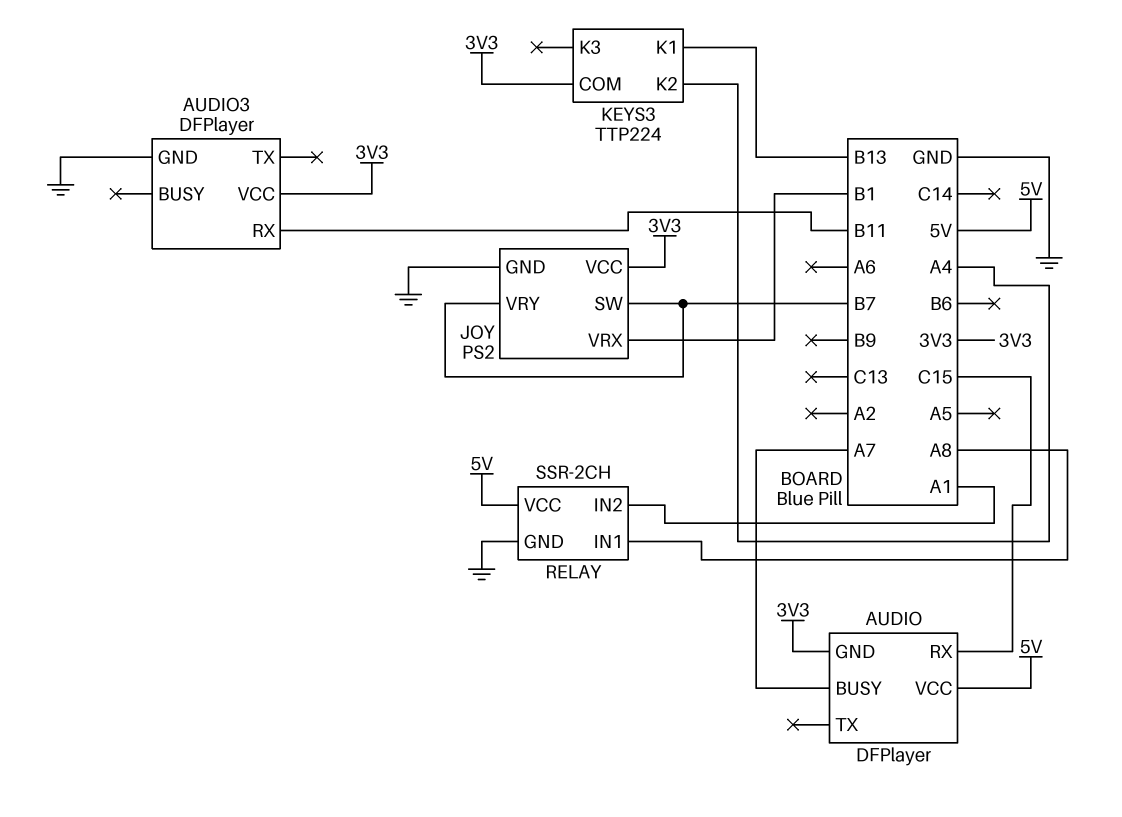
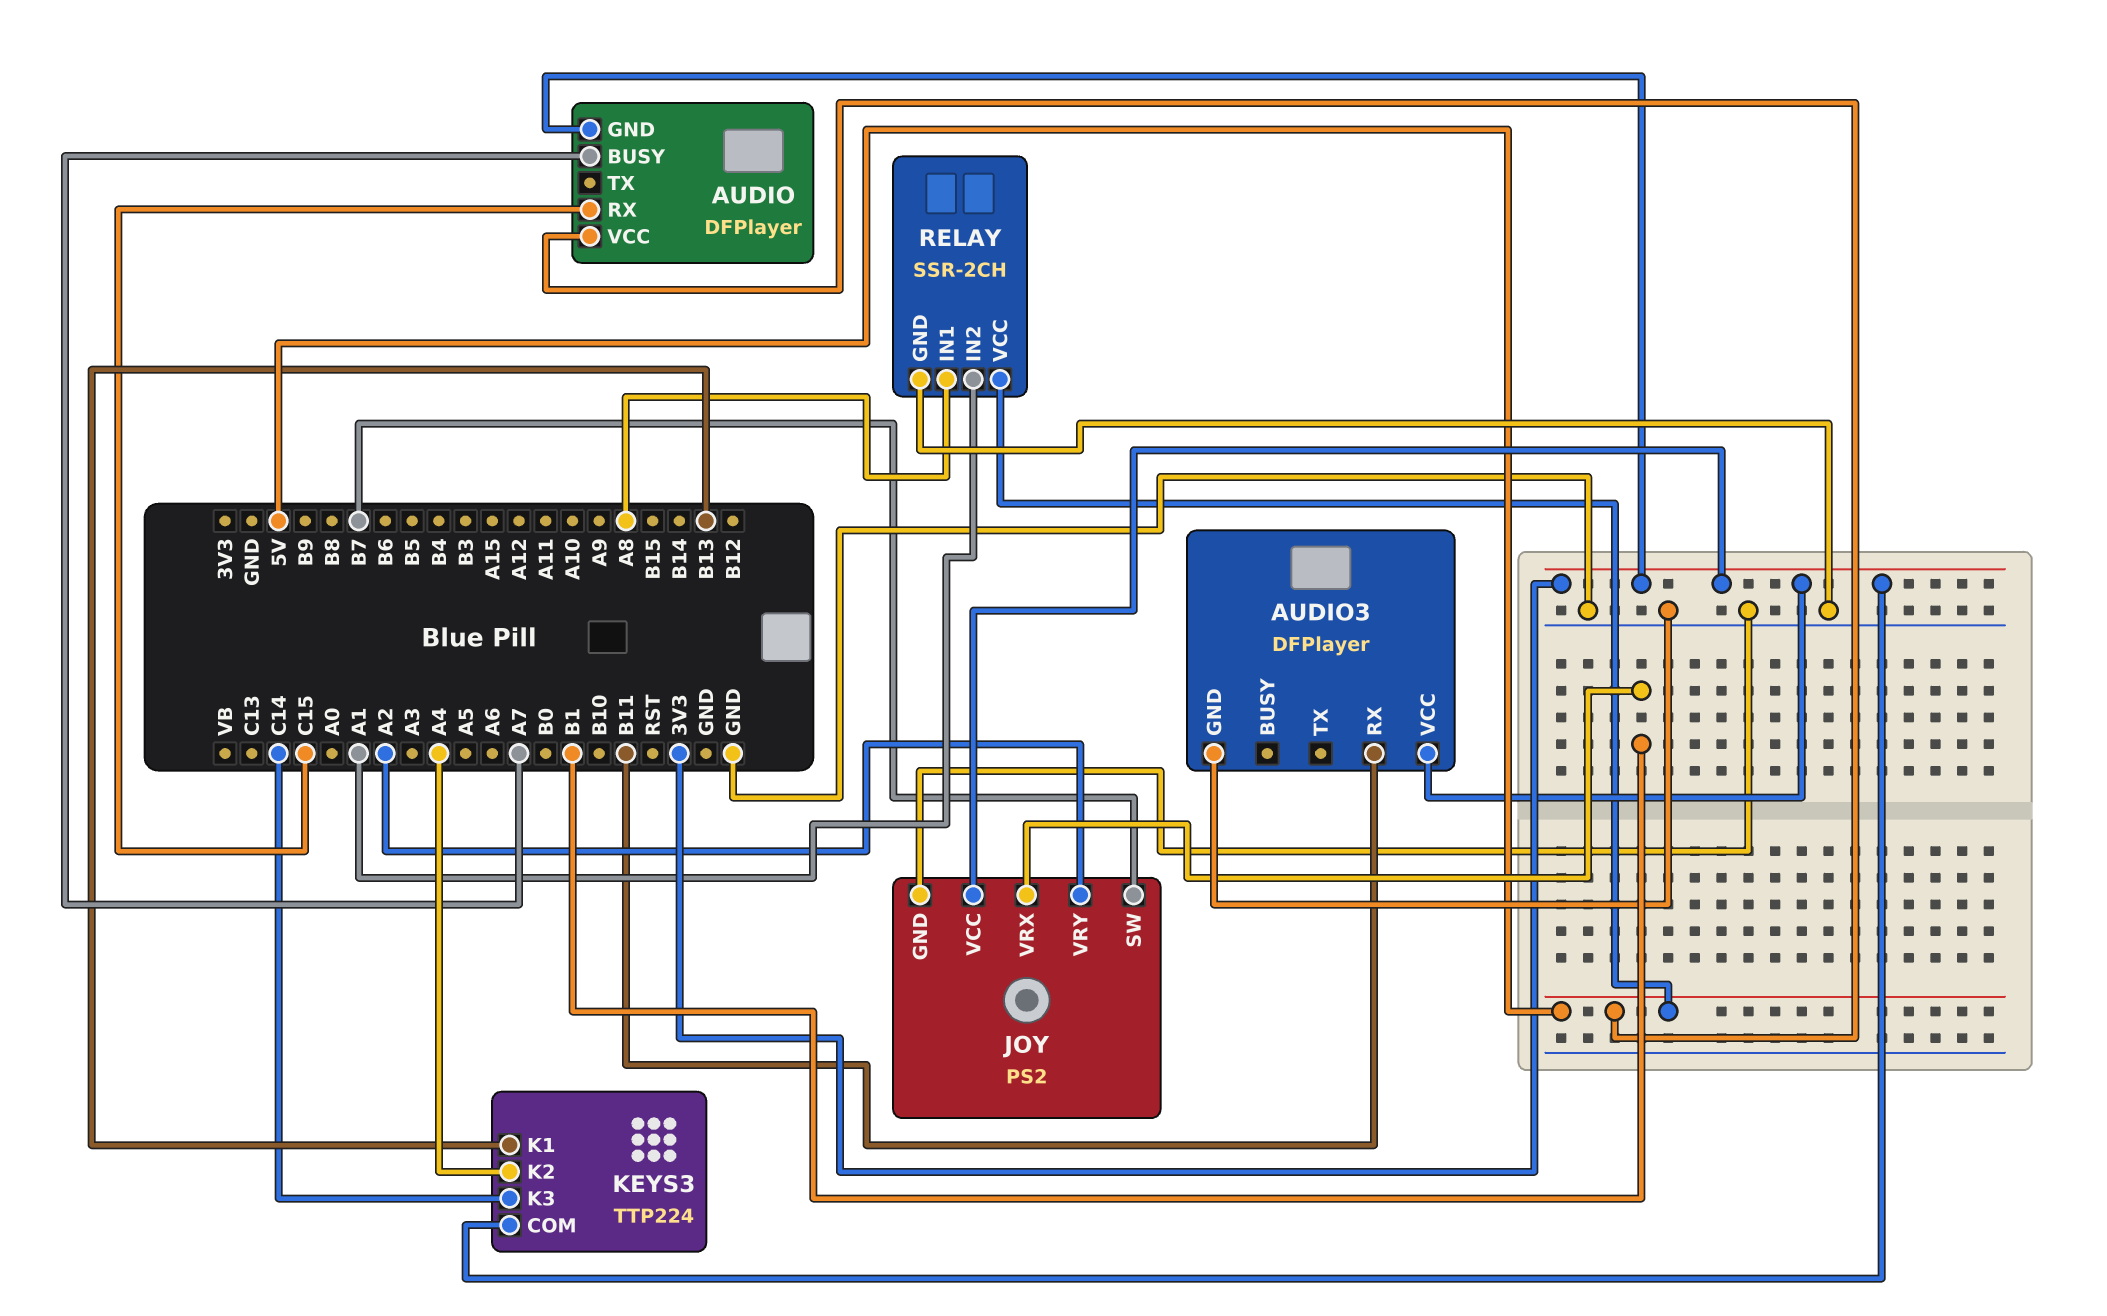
JOY pin VRY: B7 -> A2
KEYS3 pin K3: none -> C14

